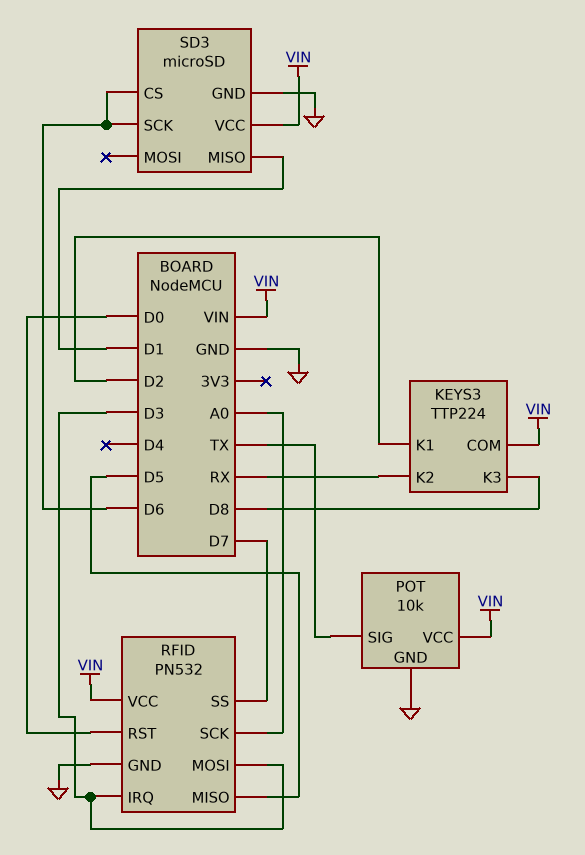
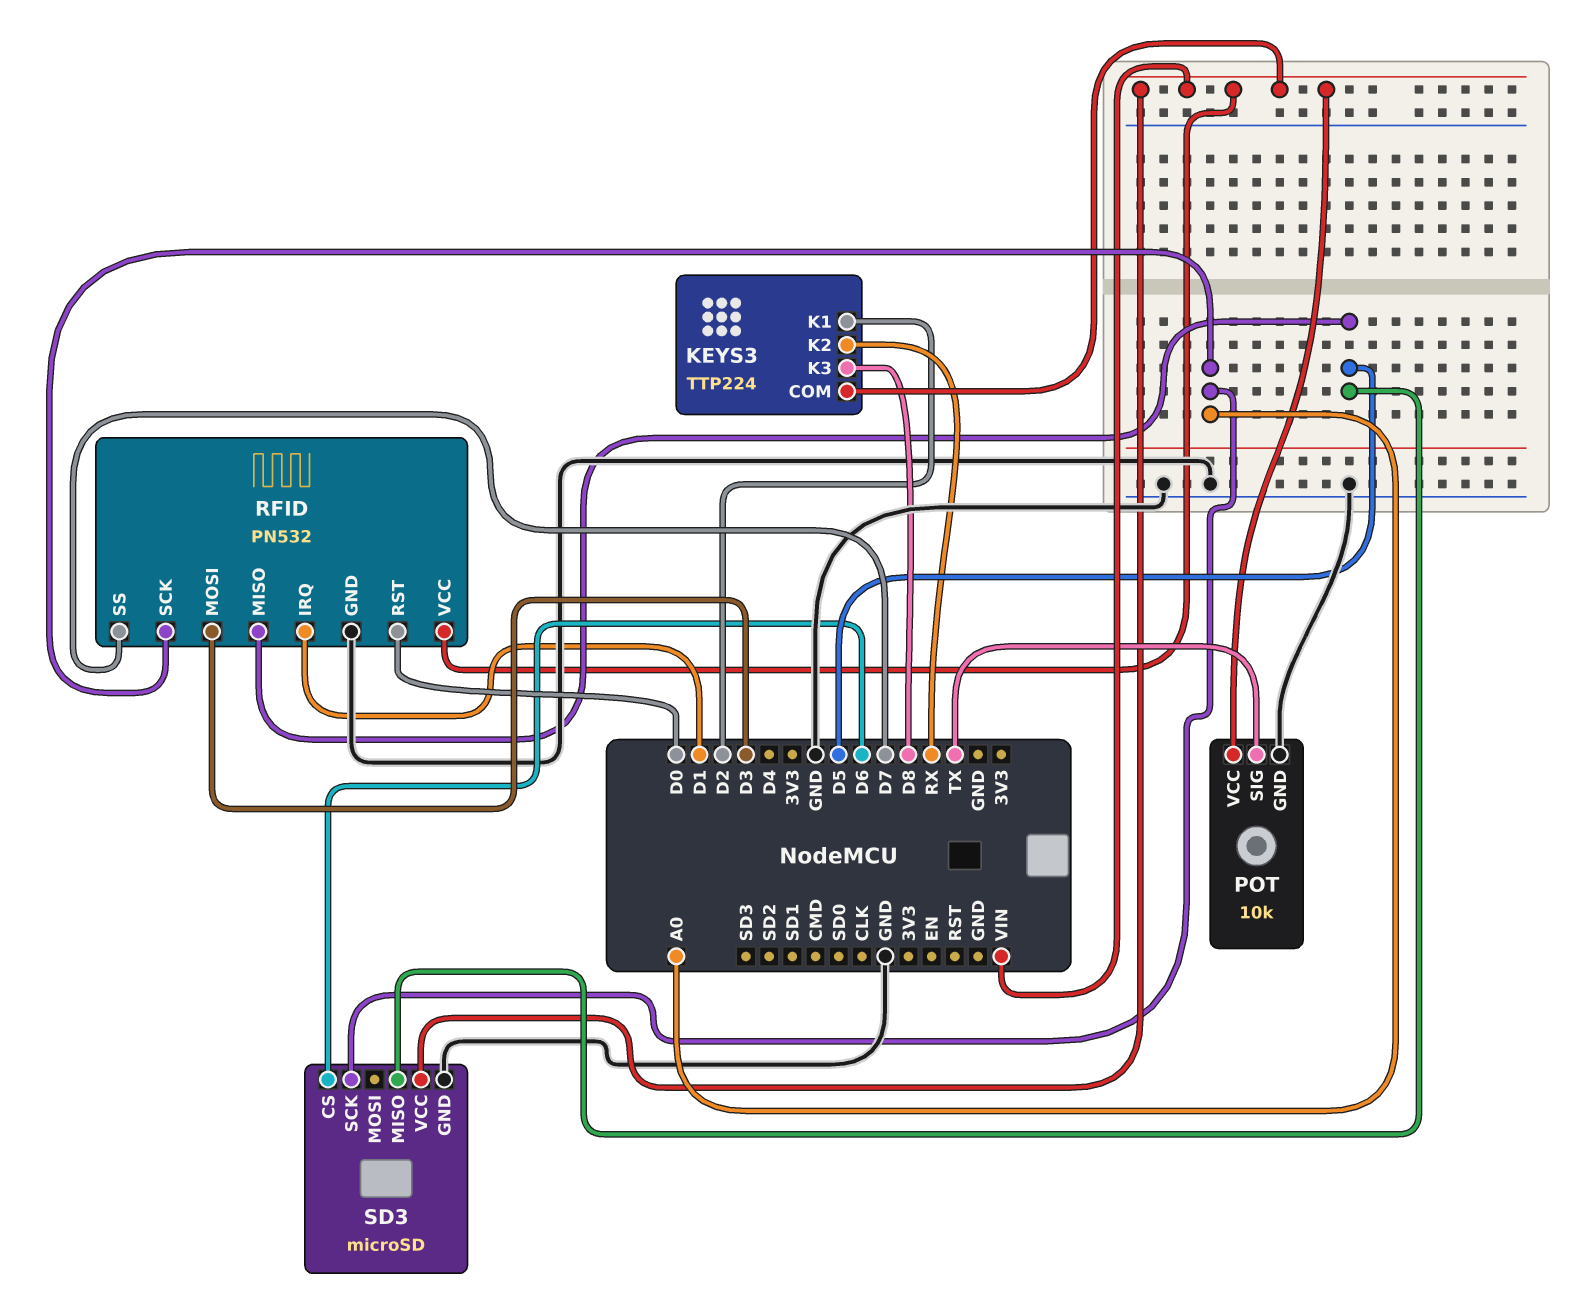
RFID pin IRQ: D3 -> D1
SD3 pin MISO: D1 -> D5
SD3 pin SCK: D6 -> A0

